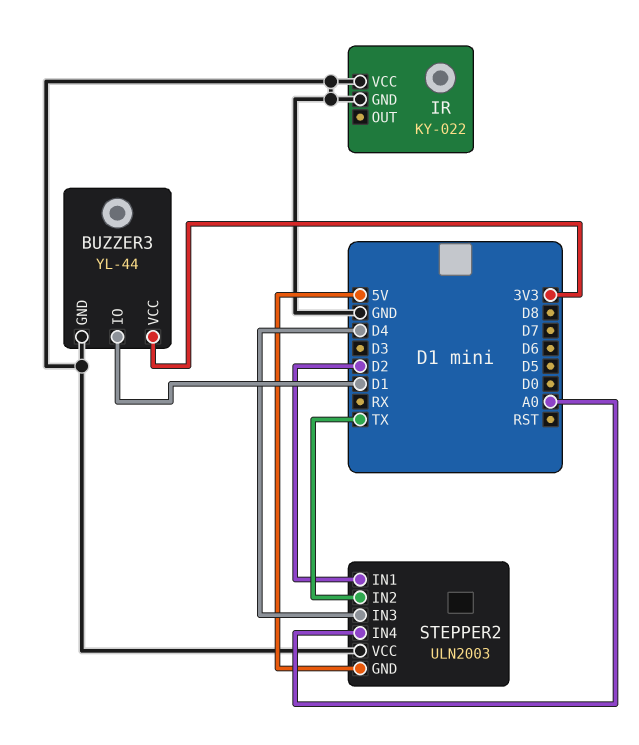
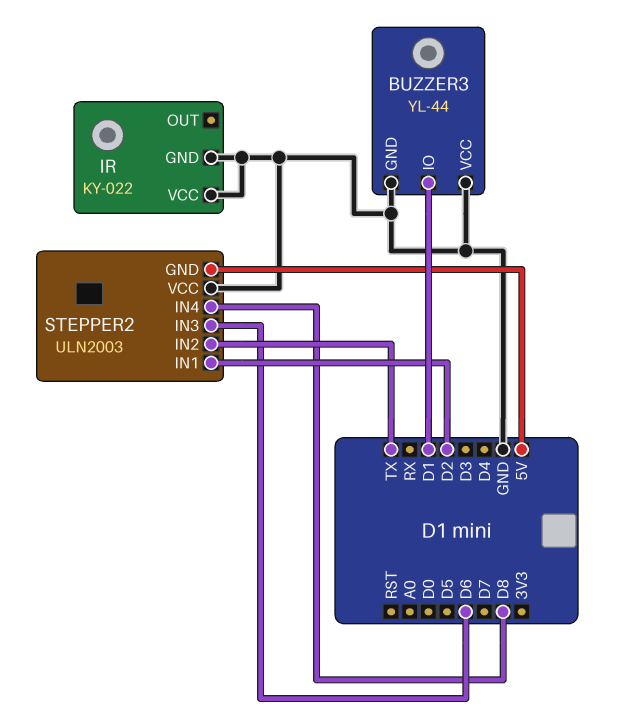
BUZZER3 pin VCC: 3V3 -> GND
STEPPER2 pin IN3: D4 -> D6
STEPPER2 pin IN4: A0 -> D8

